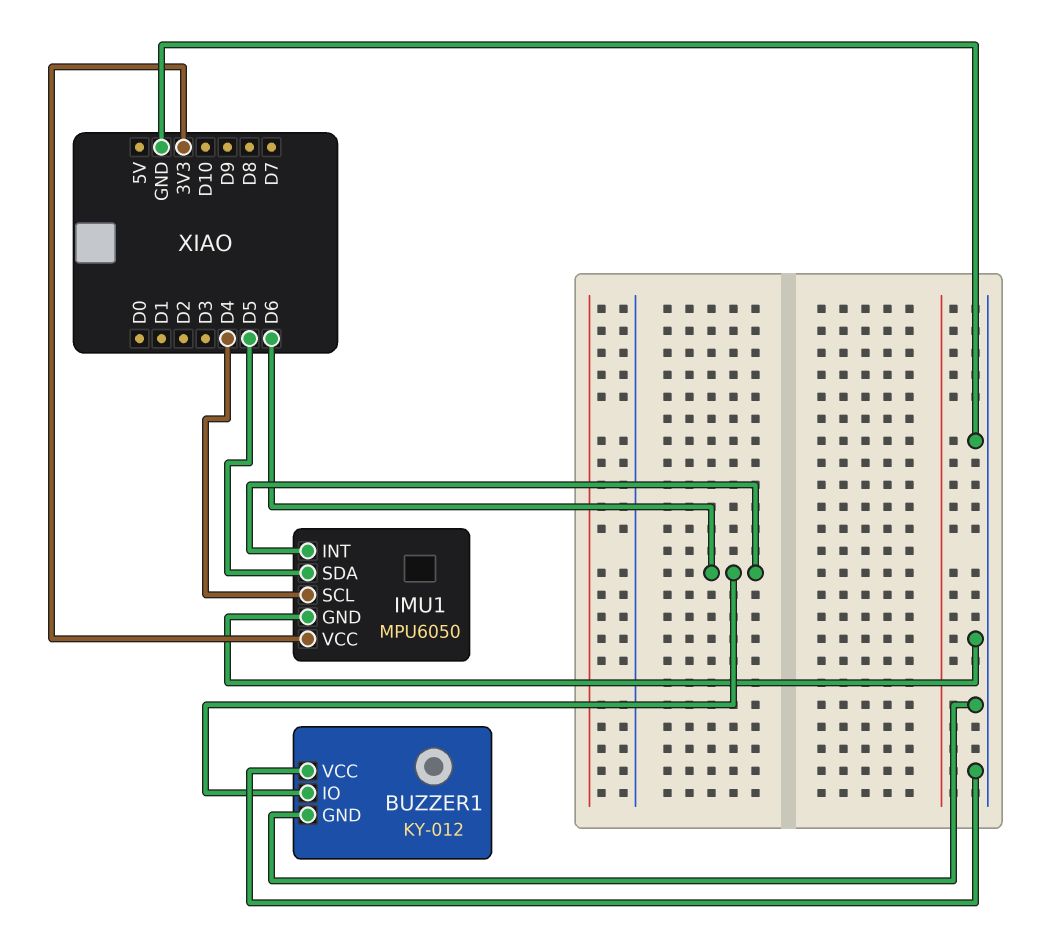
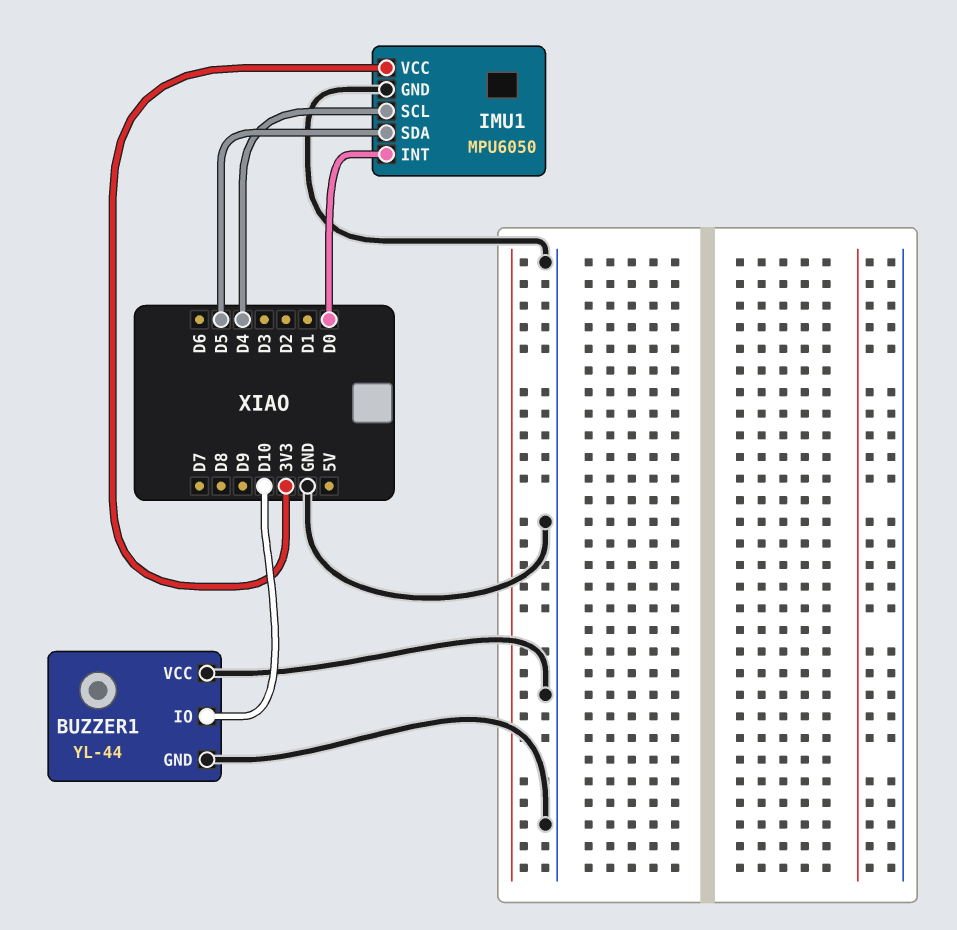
BUZZER1: KY-012 -> YL-44
BUZZER1 pin IO: D6 -> D10
IMU1 pin INT: D6 -> D0

